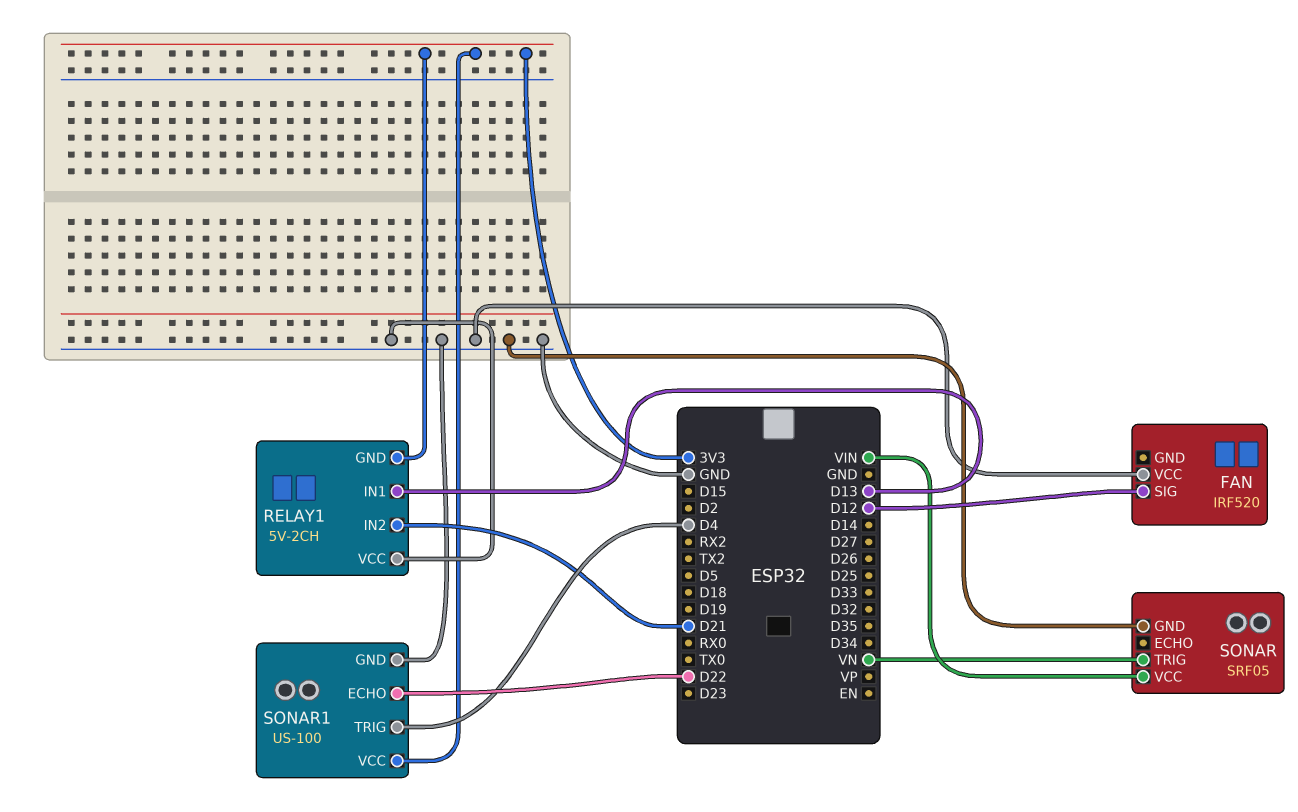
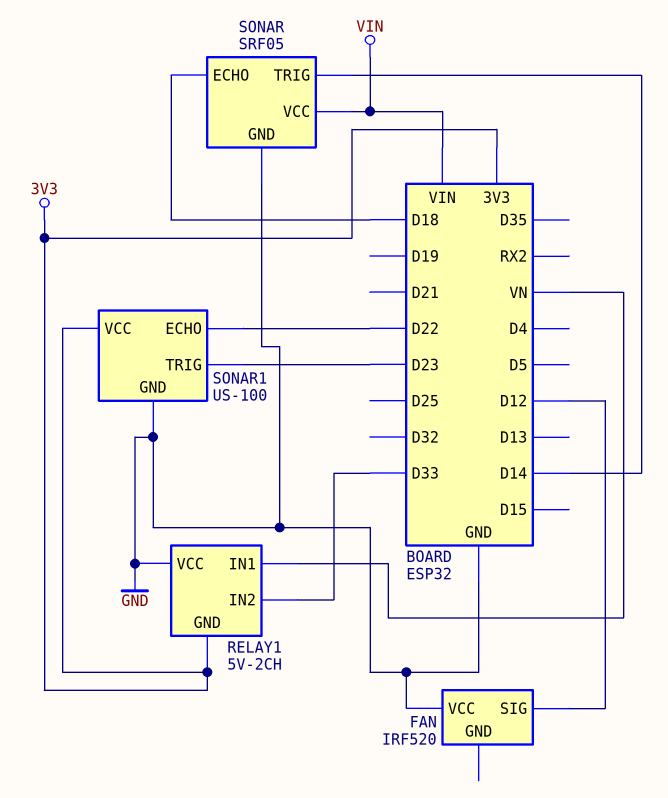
RELAY1 pin IN1: D13 -> VN
RELAY1 pin IN2: D21 -> D33
SONAR pin ECHO: none -> D18
SONAR pin TRIG: VN -> D14
SONAR1 pin TRIG: D4 -> D23

